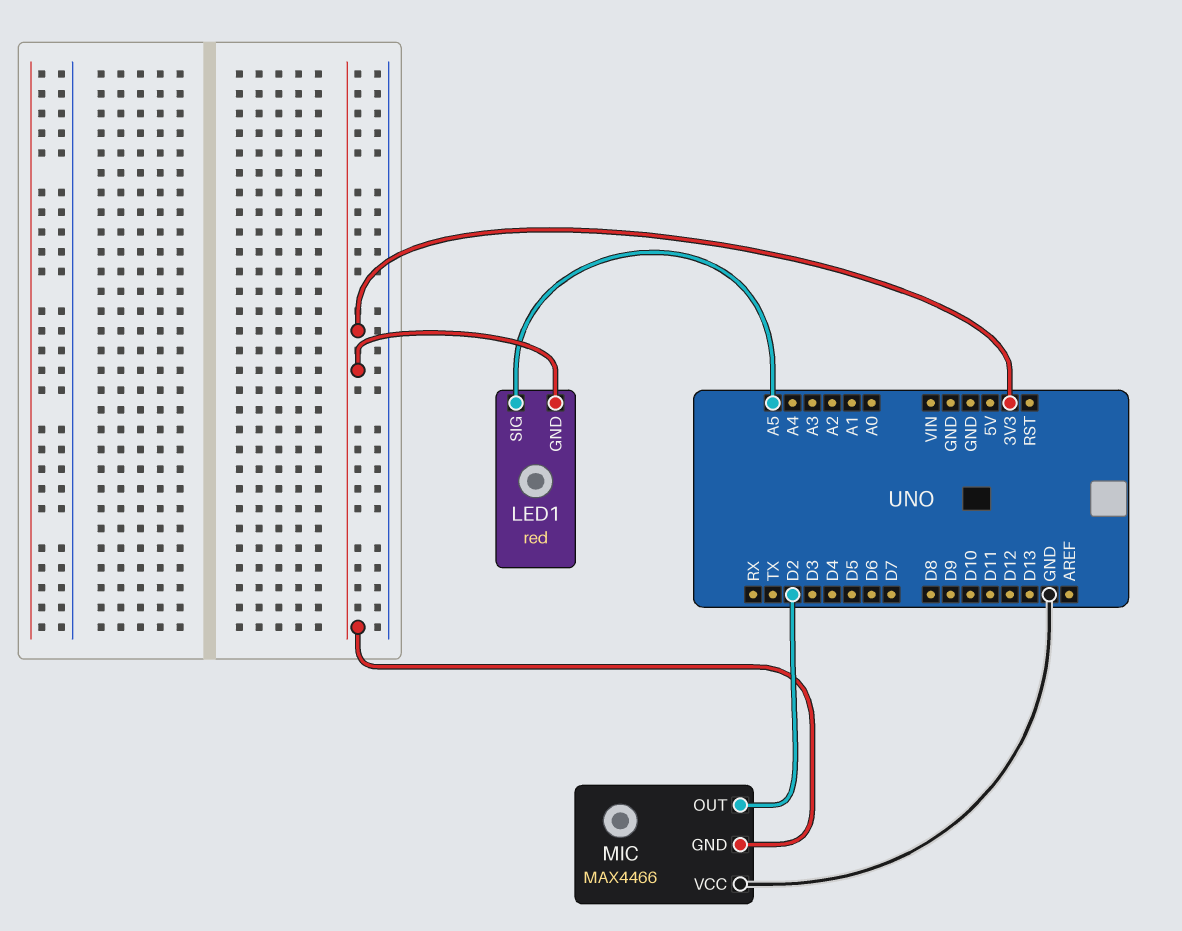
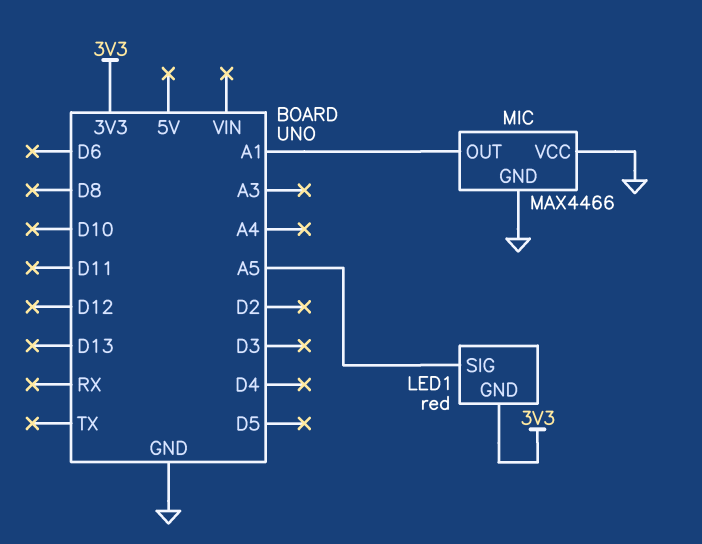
MIC pin GND: 3V3 -> GND
MIC pin OUT: D2 -> A1

